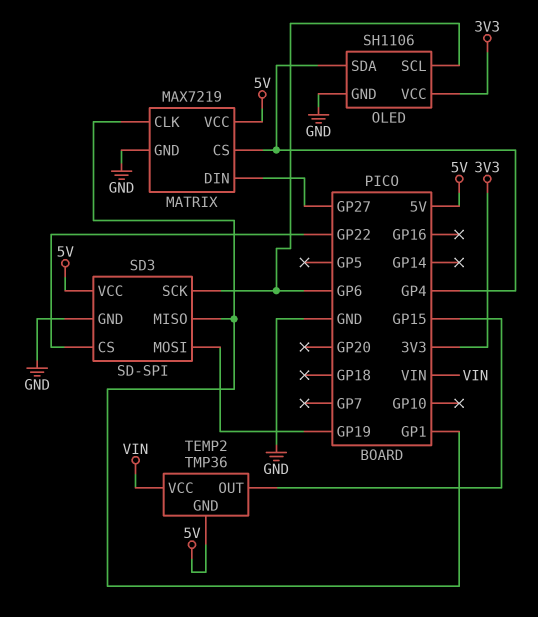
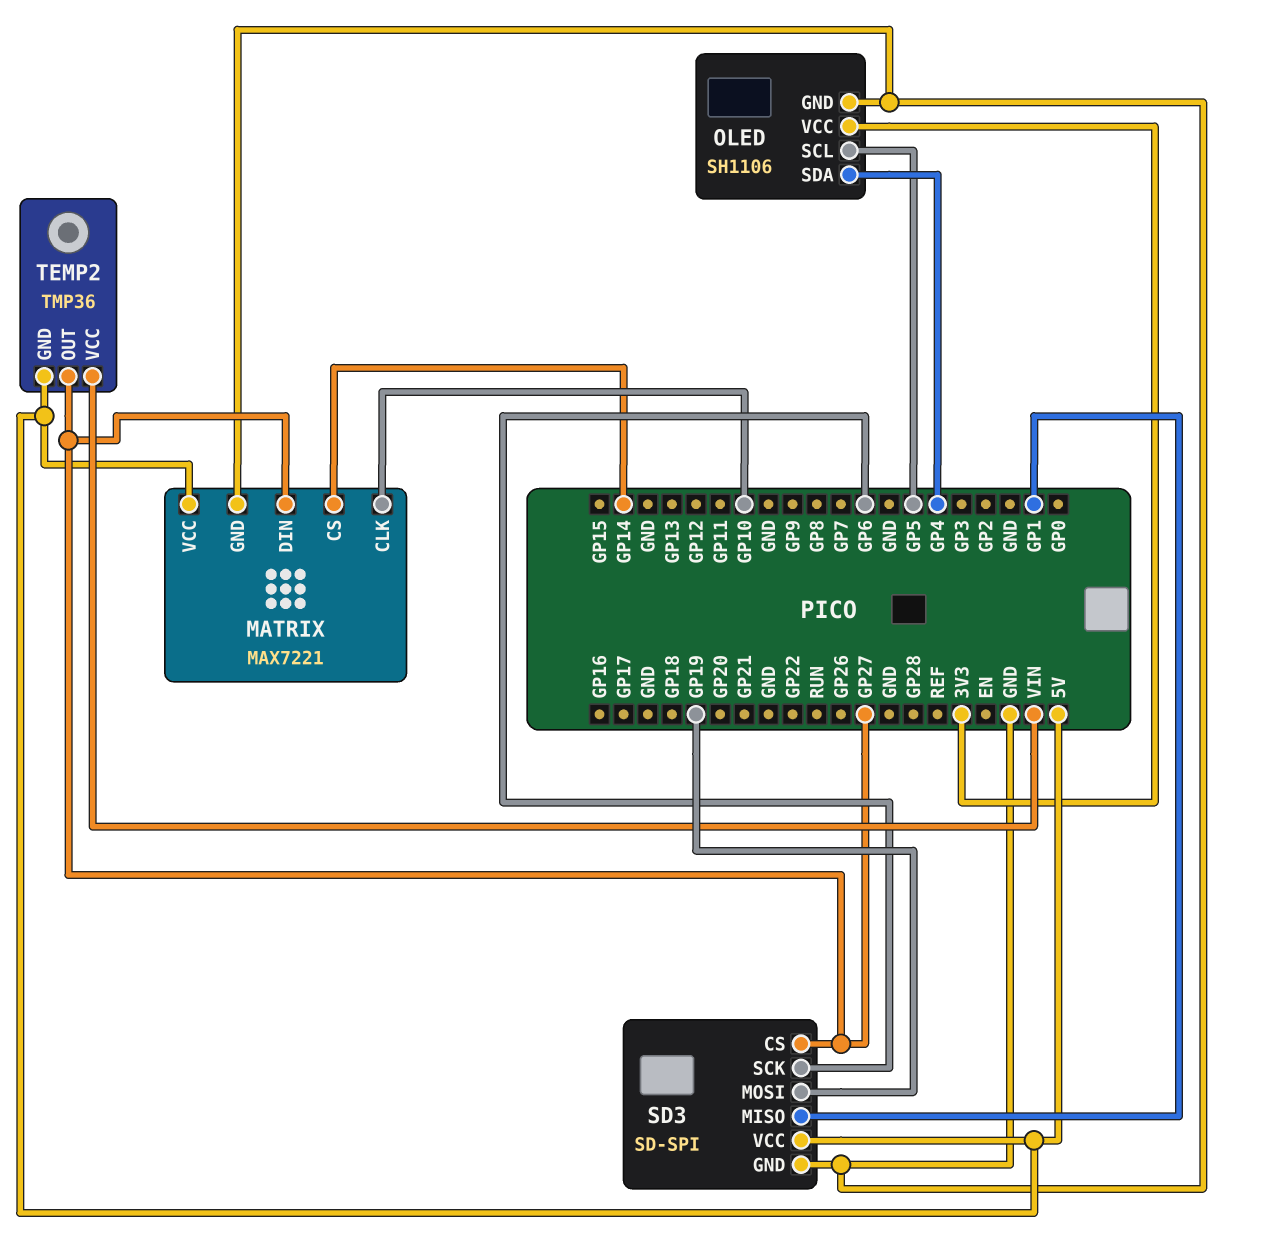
MATRIX: MAX7219 -> MAX7221
MATRIX pin CLK: GP1 -> GP10
MATRIX pin CS: GP4 -> GP14
OLED pin SCL: GP6 -> GP5
SD3 pin CS: GP22 -> GP27
TEMP2 pin OUT: GP15 -> GP27

